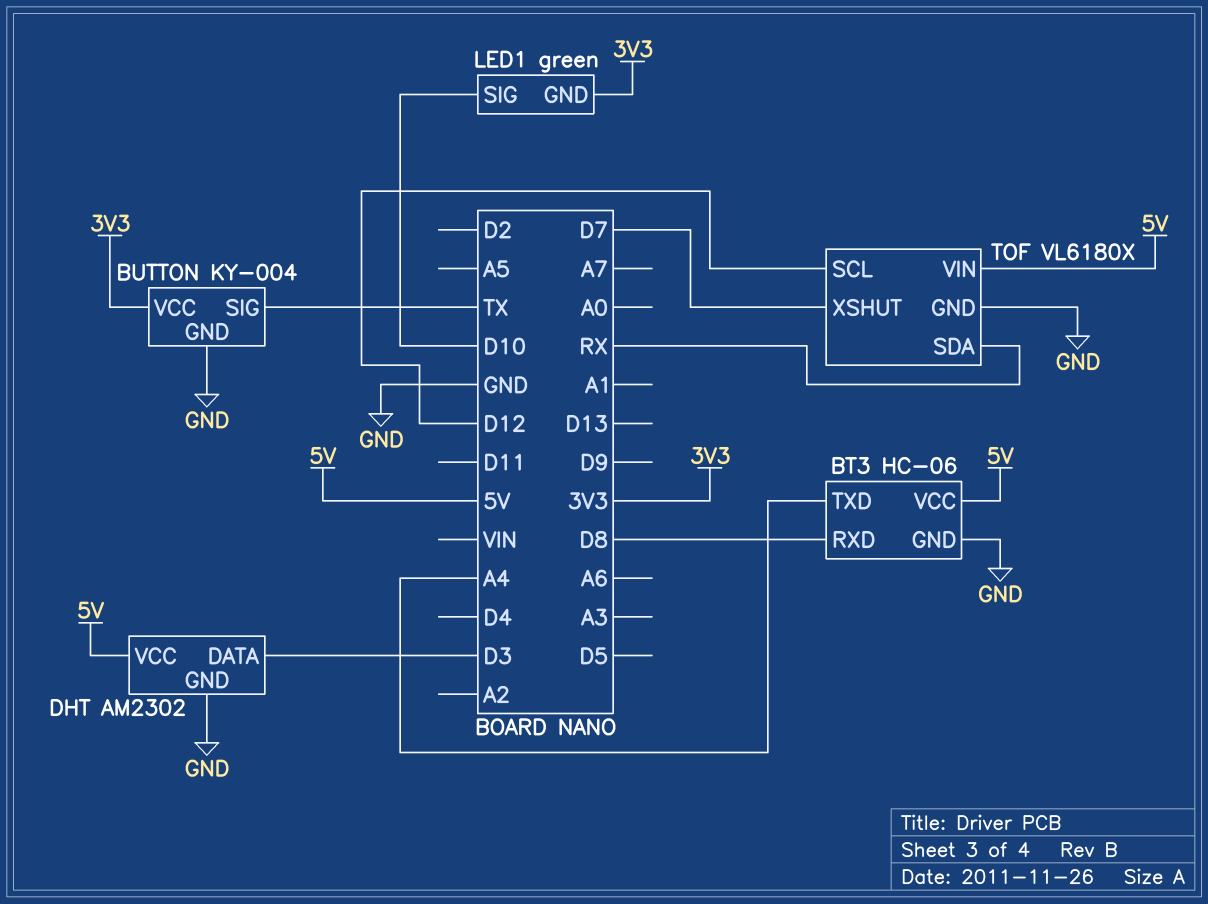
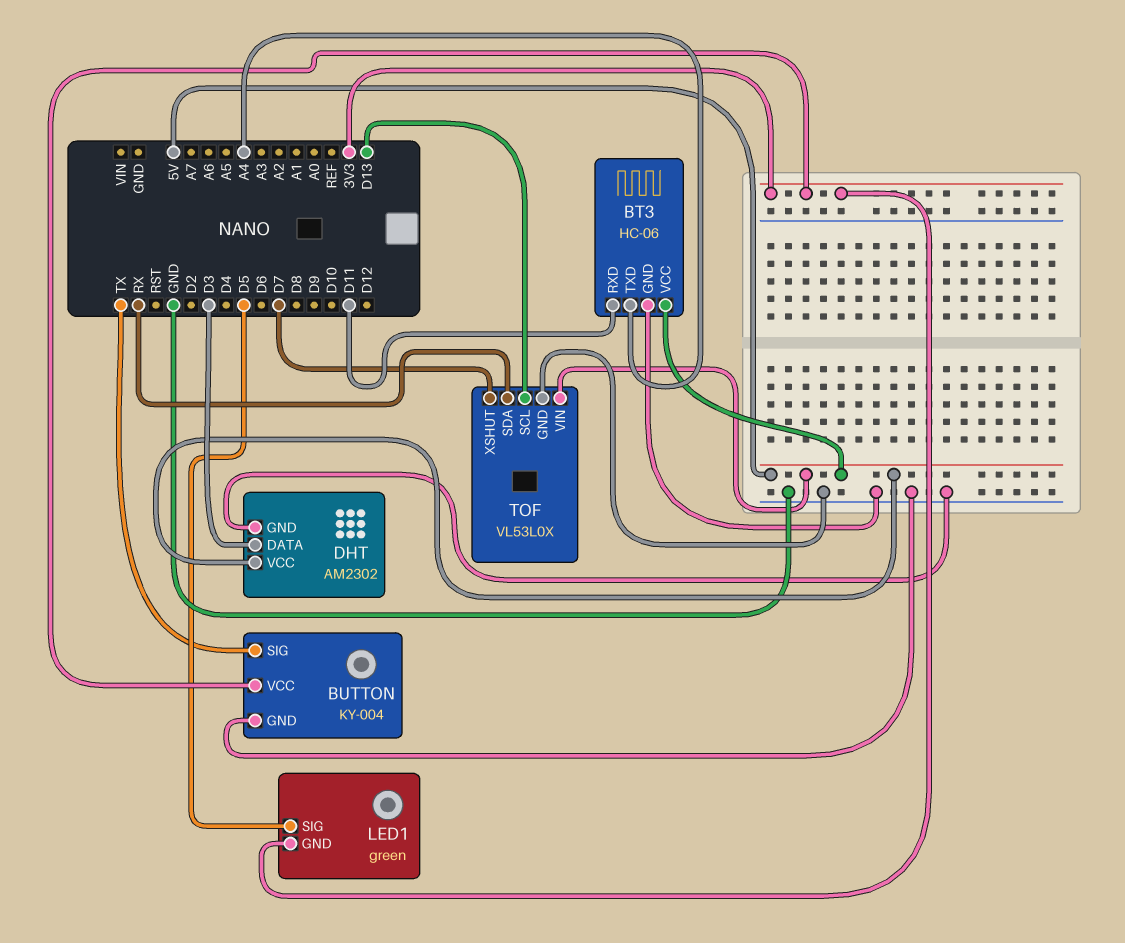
BT3 pin RXD: D8 -> D11
LED1 pin SIG: D10 -> D5
TOF: VL6180X -> VL53L0X
TOF pin SCL: D12 -> D13

